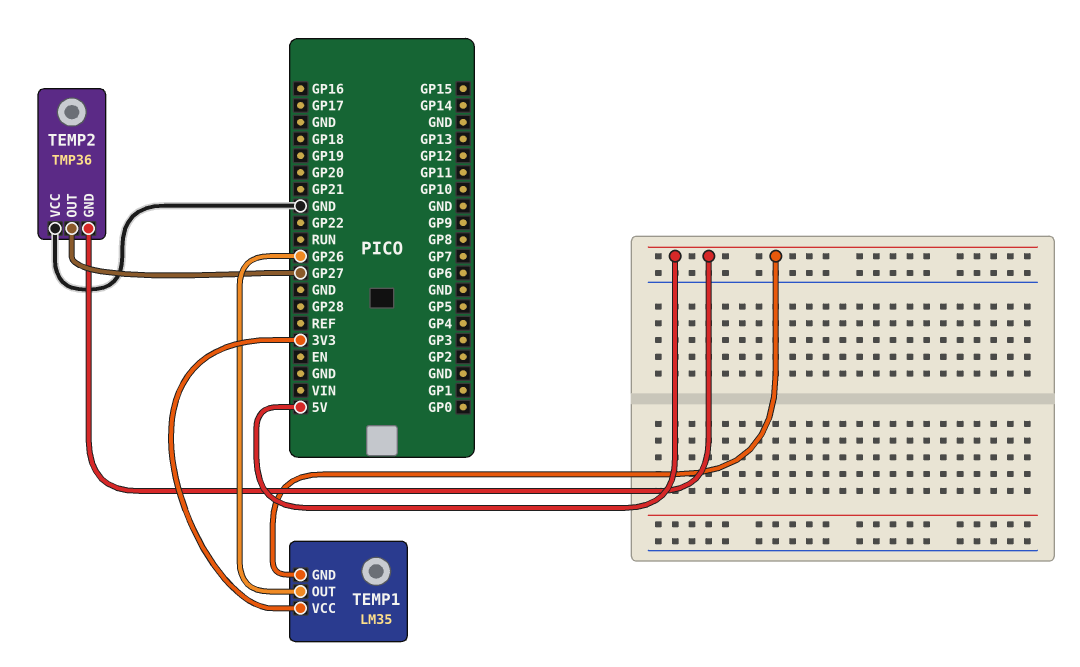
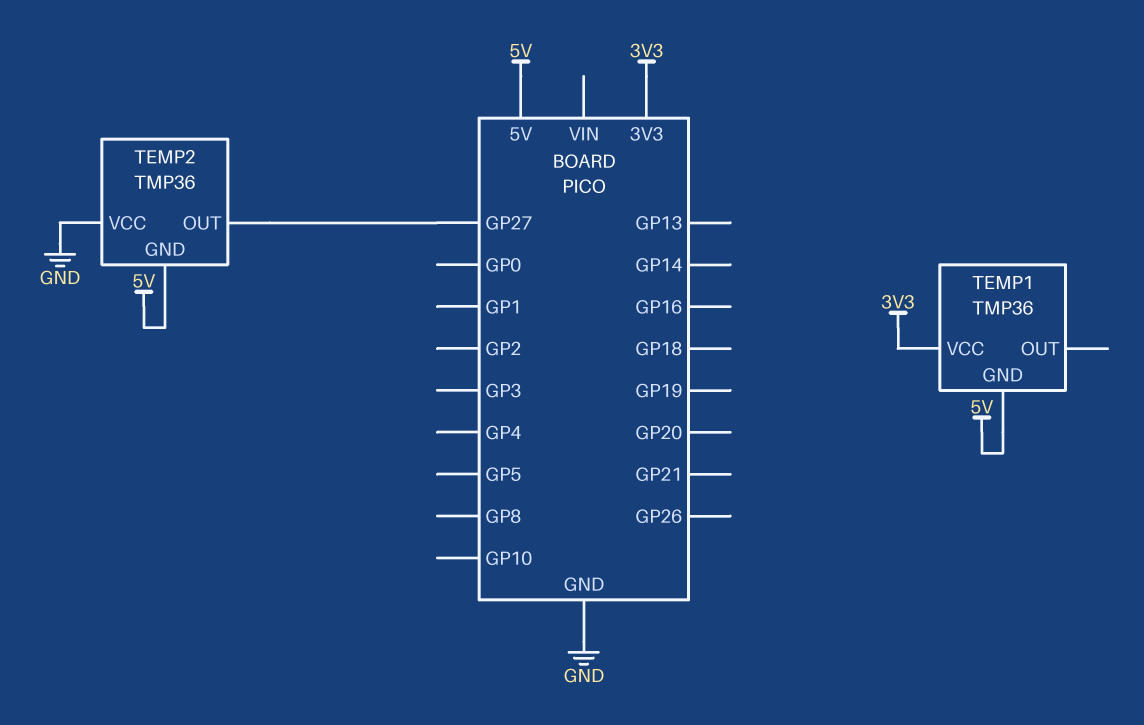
TEMP1: LM35 -> TMP36
TEMP1 pin OUT: GP26 -> none

